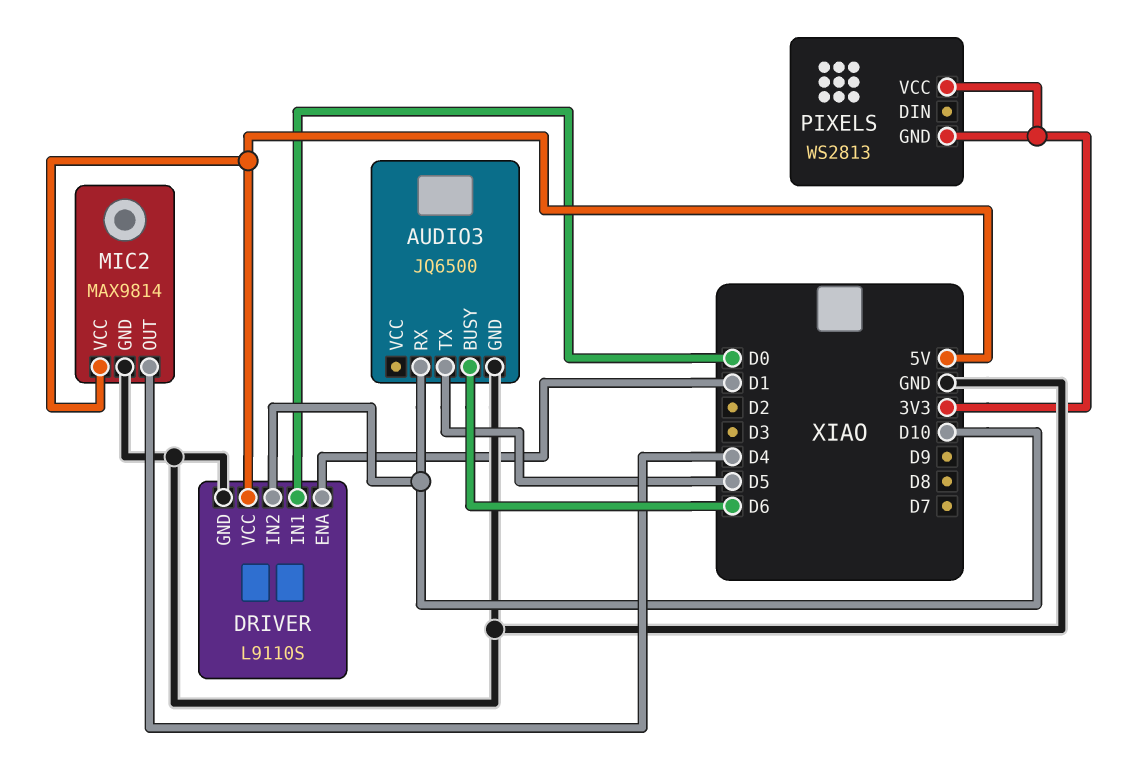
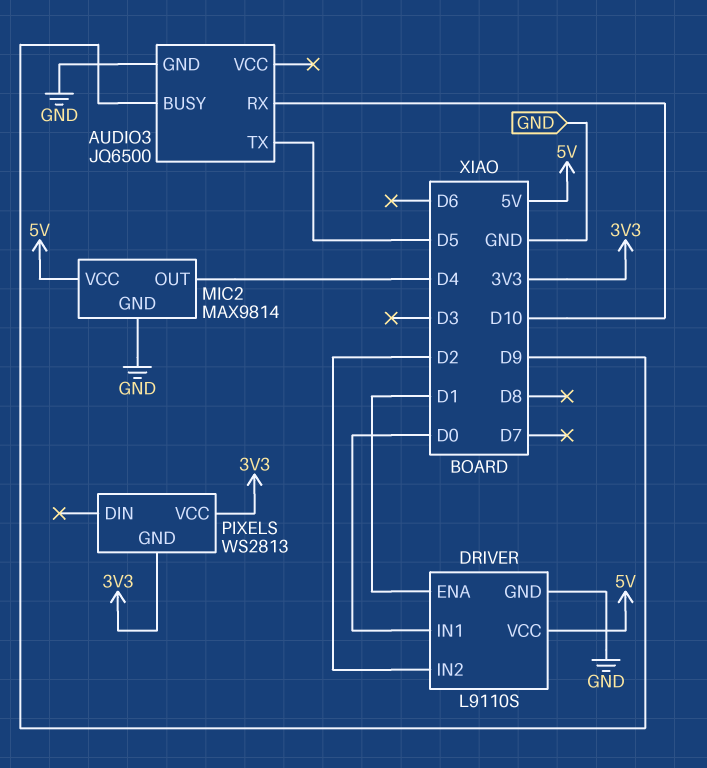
AUDIO3 pin BUSY: D6 -> D9
DRIVER pin IN2: D10 -> D2

